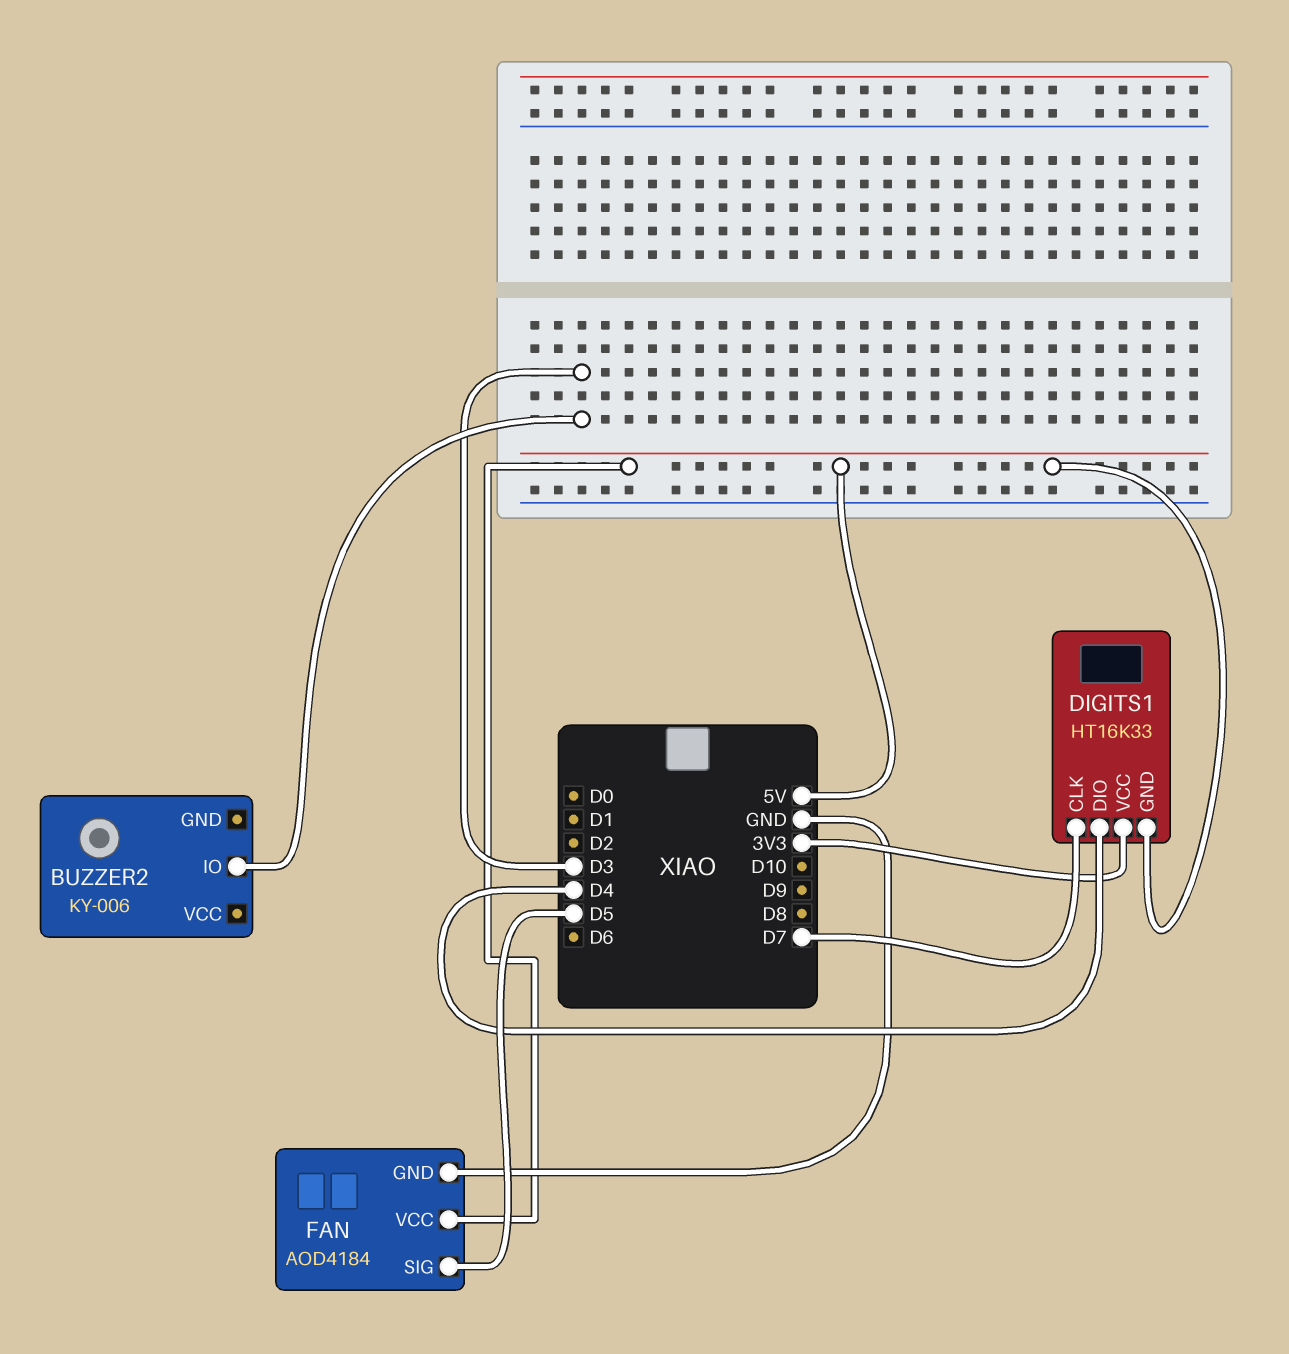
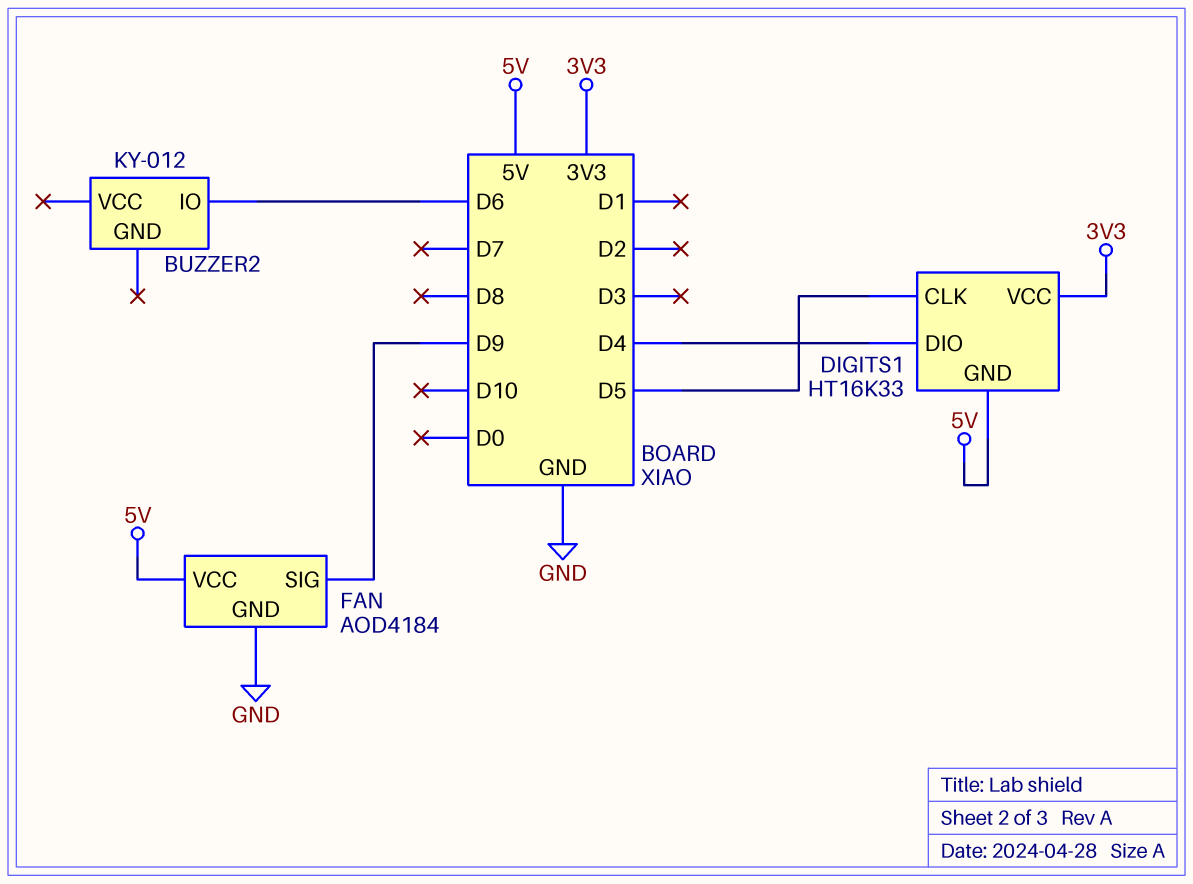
BUZZER2: KY-006 -> KY-012
BUZZER2 pin IO: D3 -> D6
DIGITS1 pin CLK: D7 -> D5
FAN pin SIG: D5 -> D9

